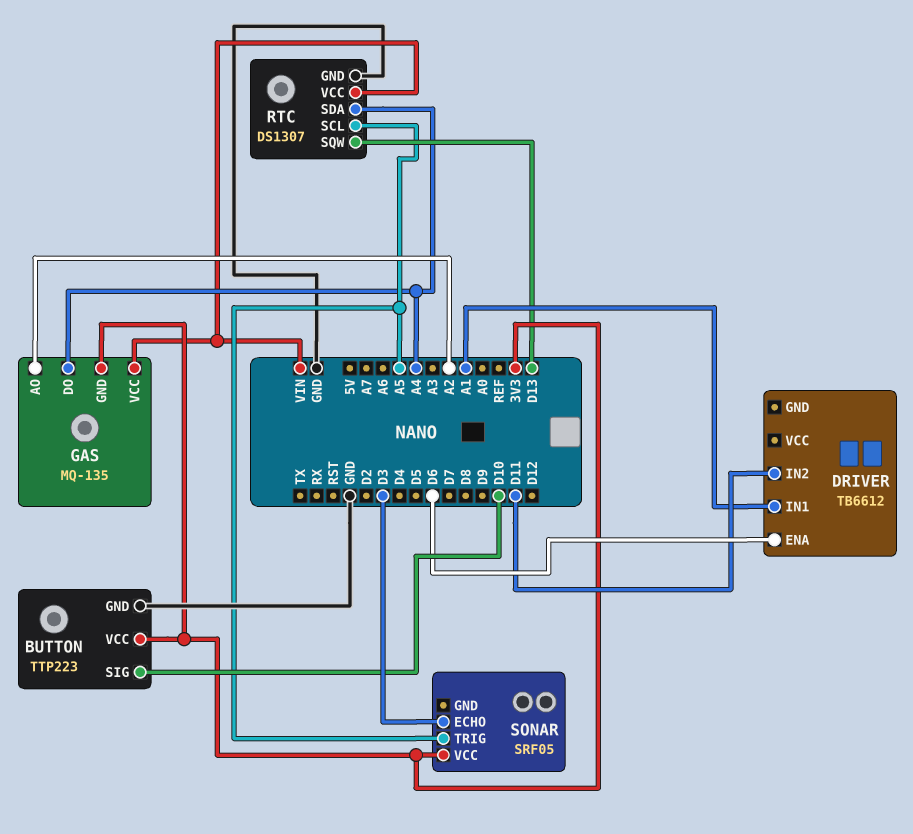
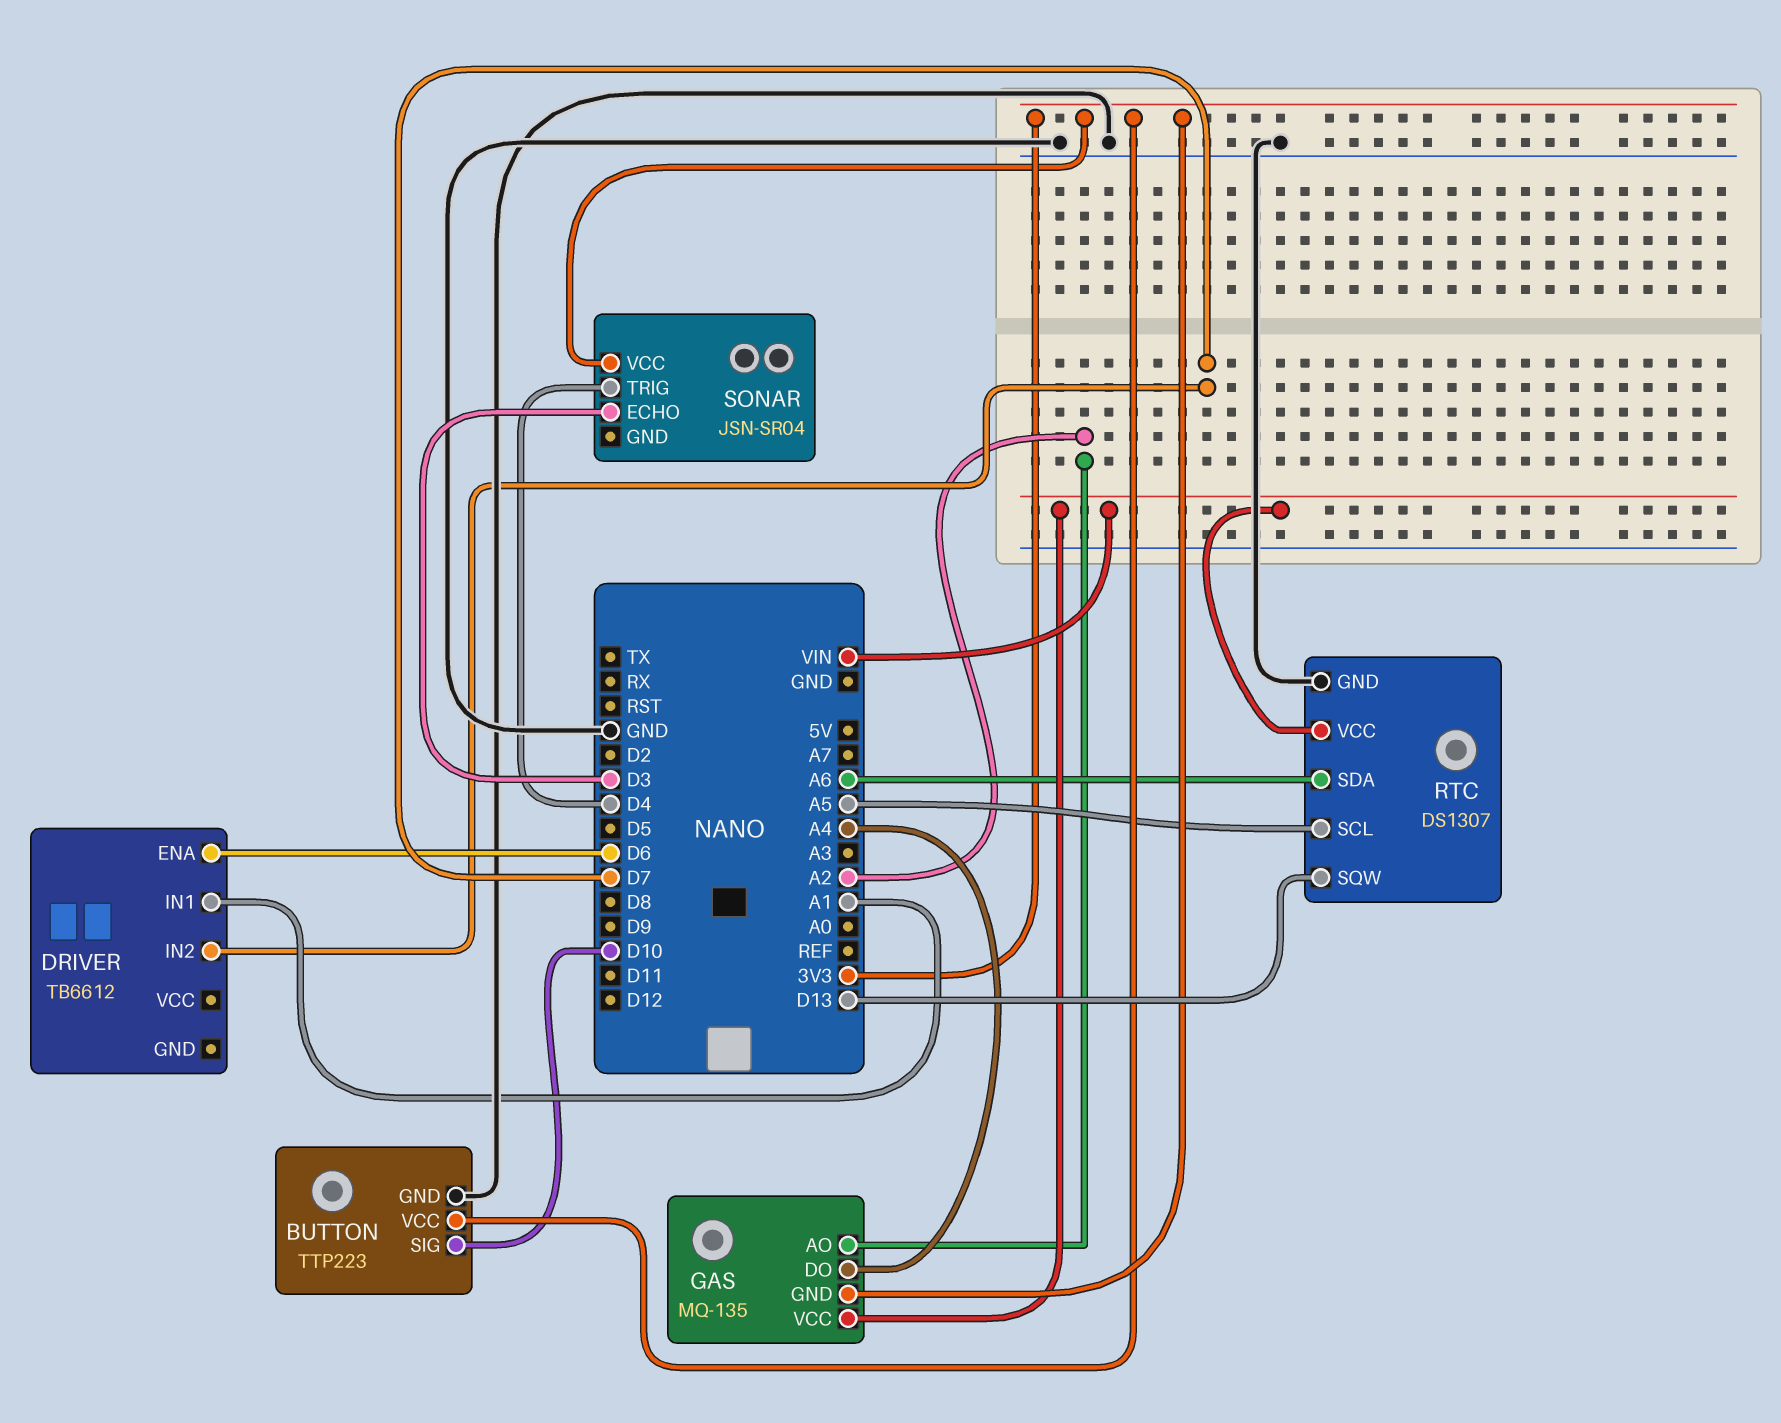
DRIVER pin IN2: D11 -> D7
RTC pin SDA: A4 -> A6
SONAR: SRF05 -> JSN-SR04
SONAR pin TRIG: A5 -> D4

